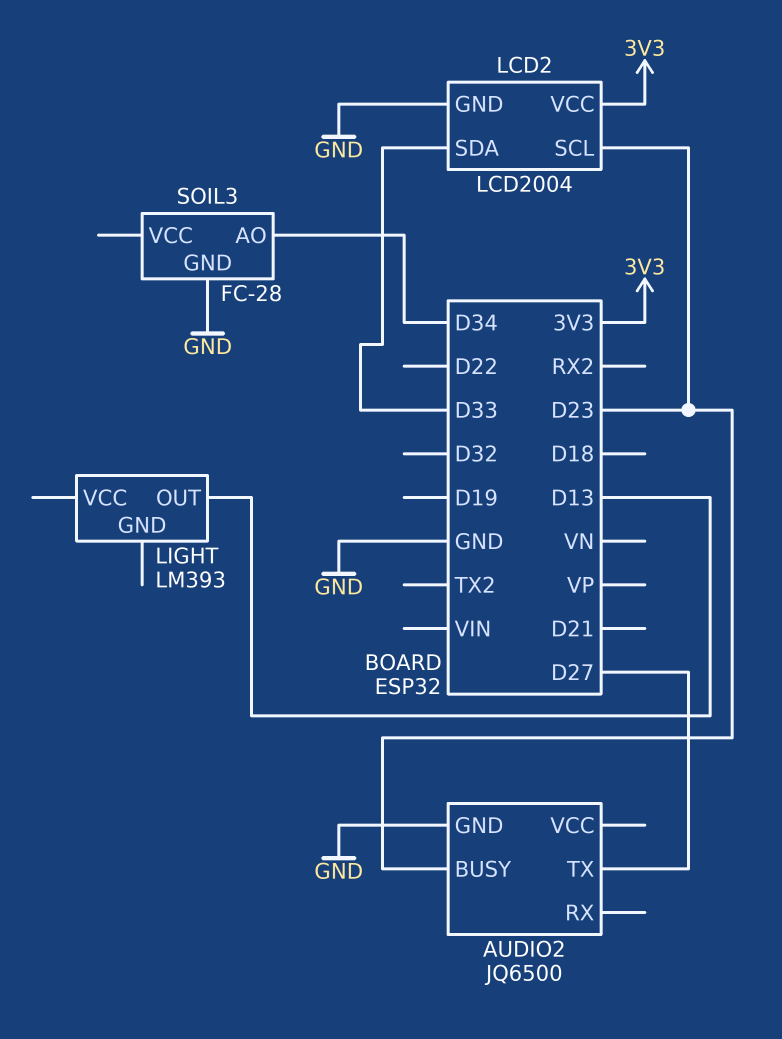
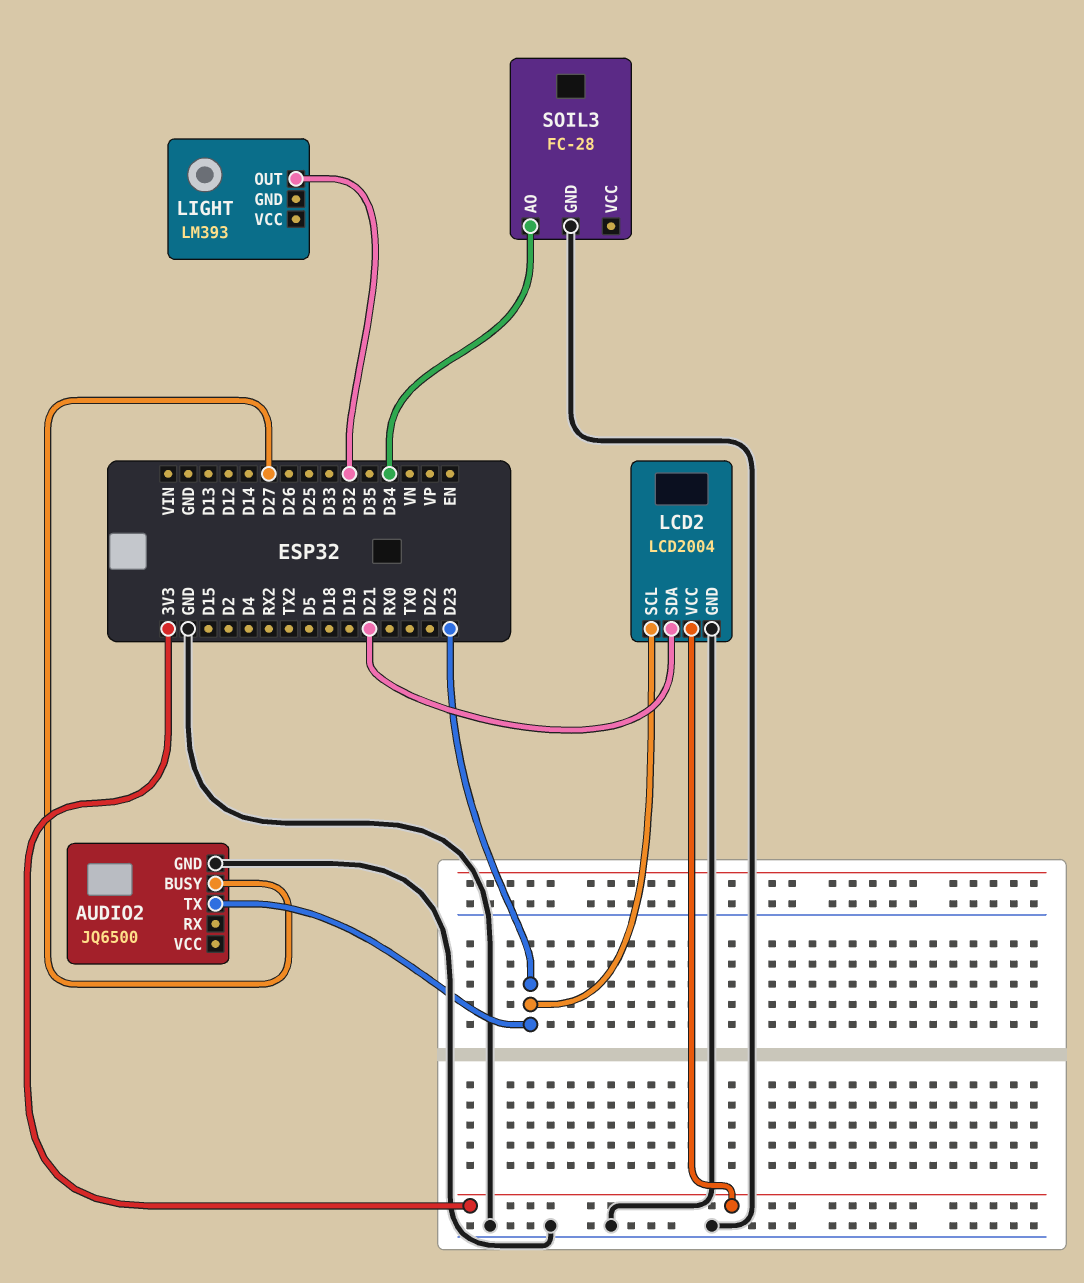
AUDIO2 pin BUSY: D23 -> D27
AUDIO2 pin TX: D27 -> D23
LCD2 pin SDA: D33 -> D21
LIGHT pin OUT: D13 -> D32

